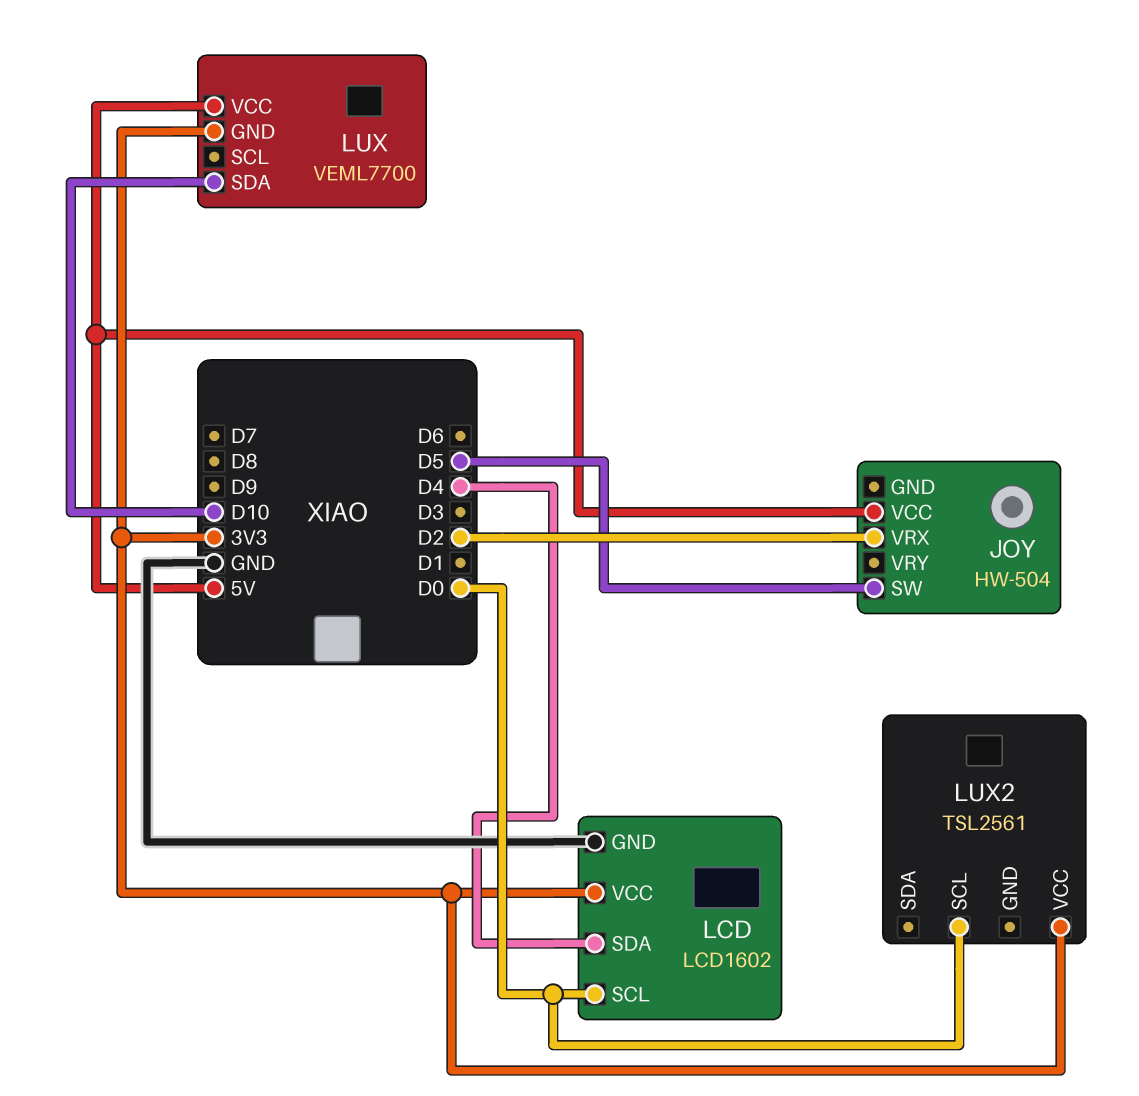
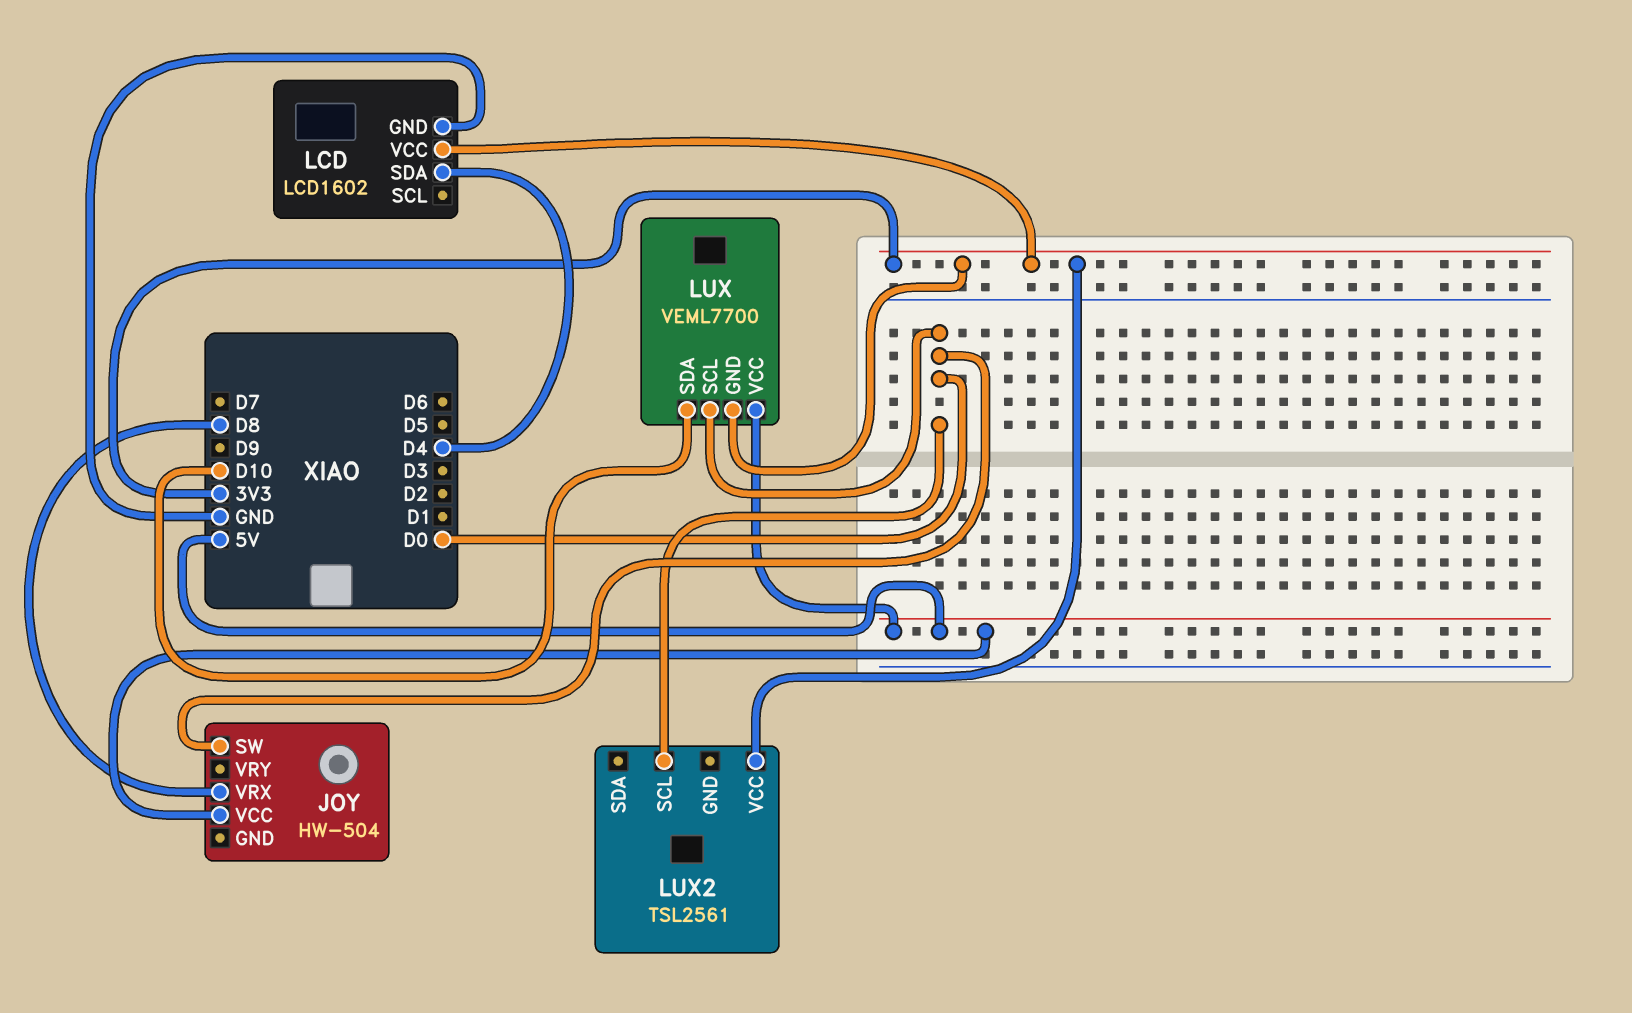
JOY pin SW: D5 -> D0
JOY pin VRX: D2 -> D8
LCD pin SCL: D0 -> none
LUX pin SCL: none -> D0

